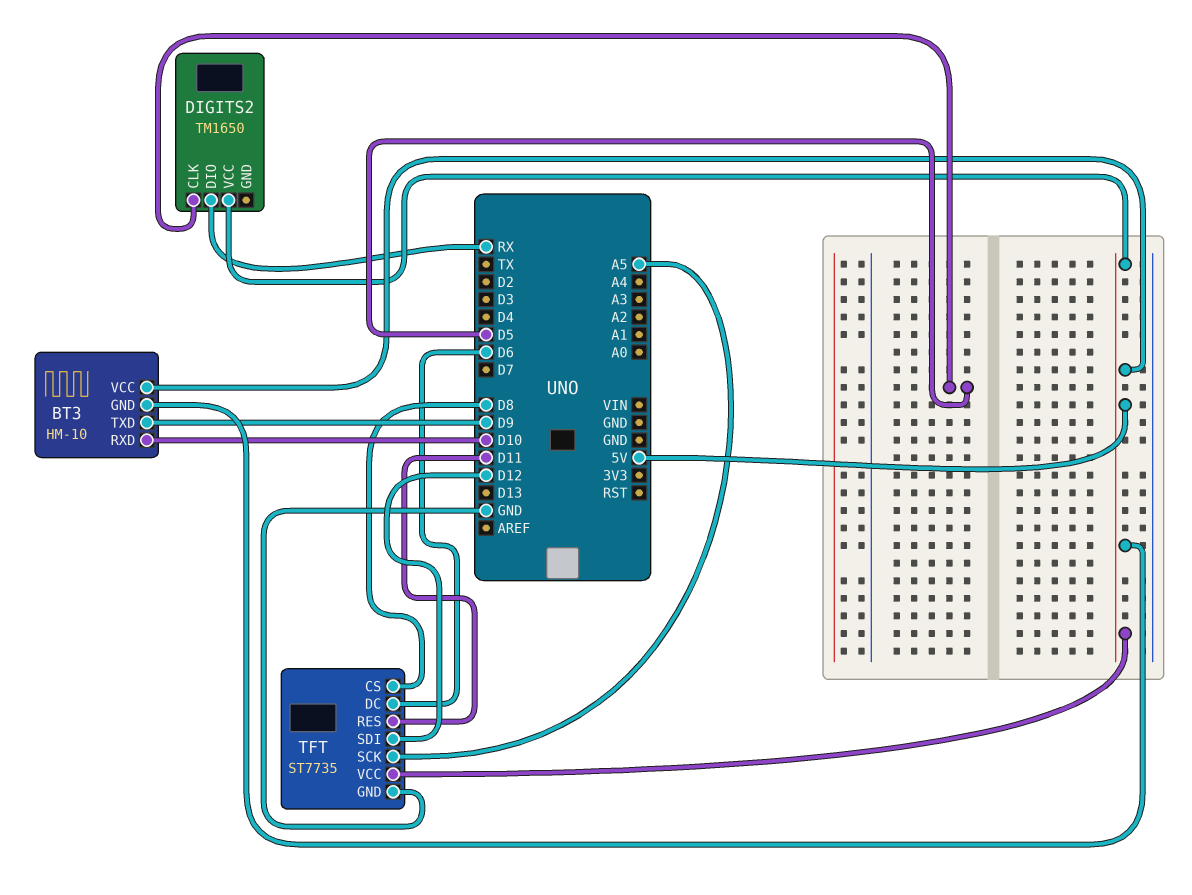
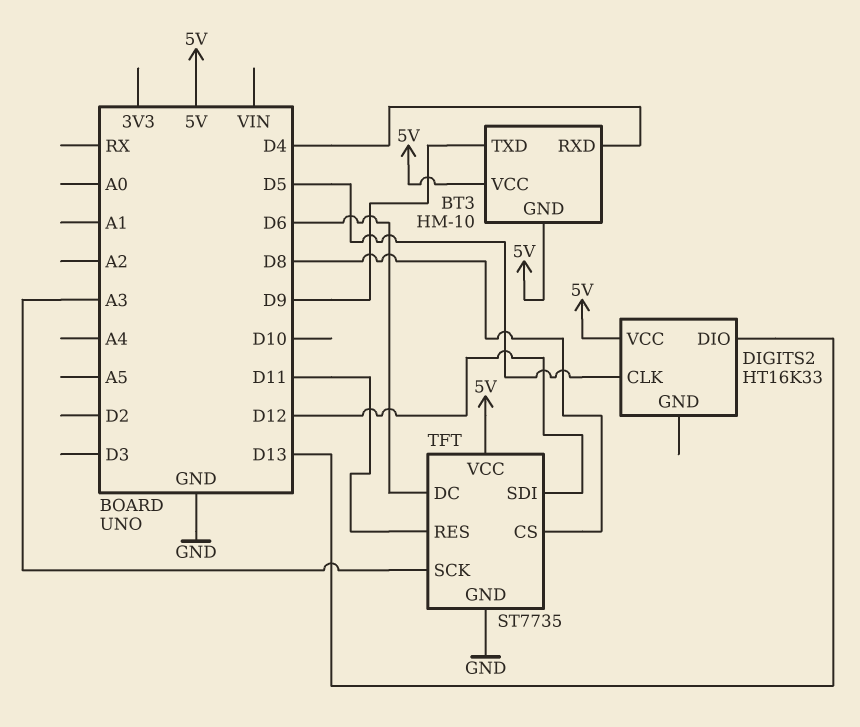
BT3 pin RXD: D10 -> D4
DIGITS2: TM1650 -> HT16K33
DIGITS2 pin DIO: RX -> D13
TFT pin SCK: A5 -> A3

